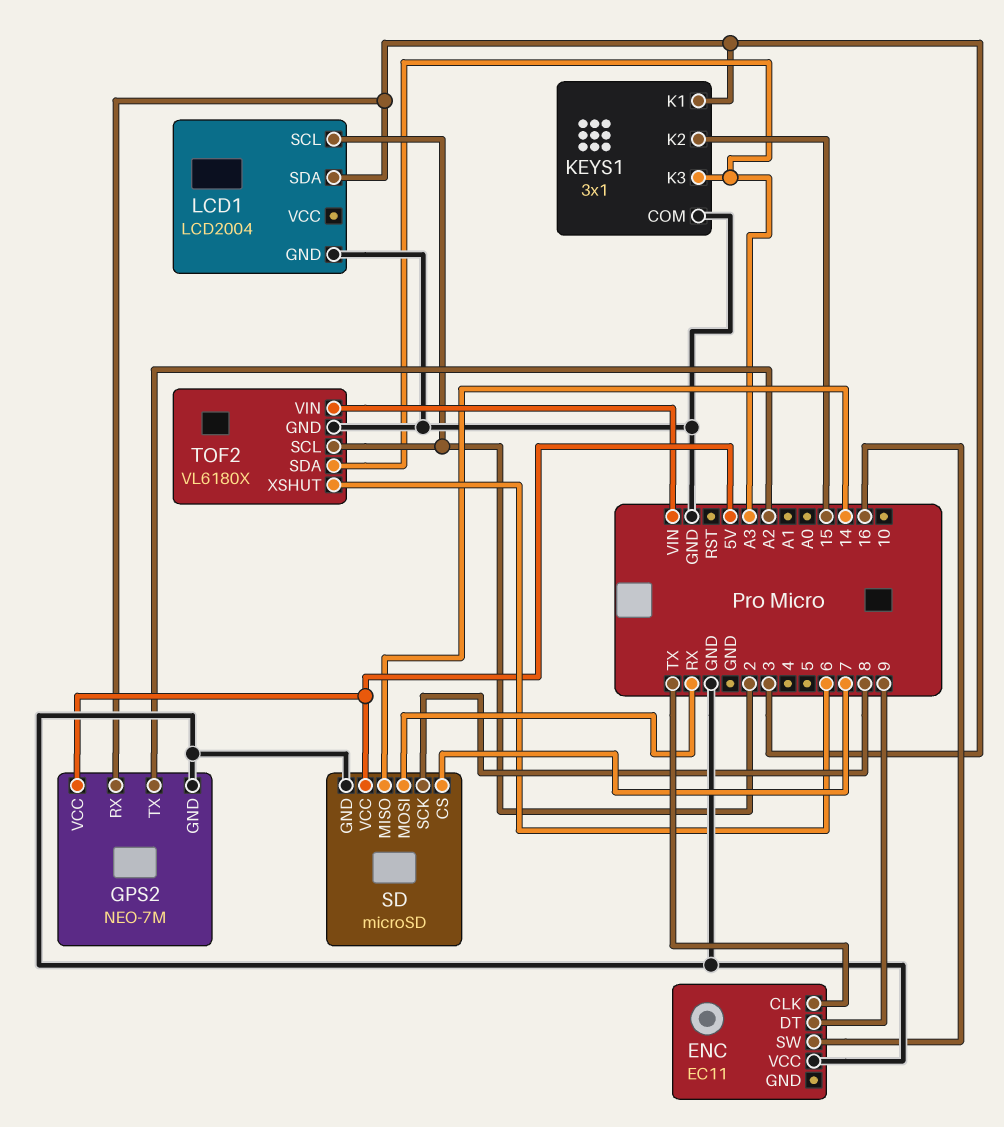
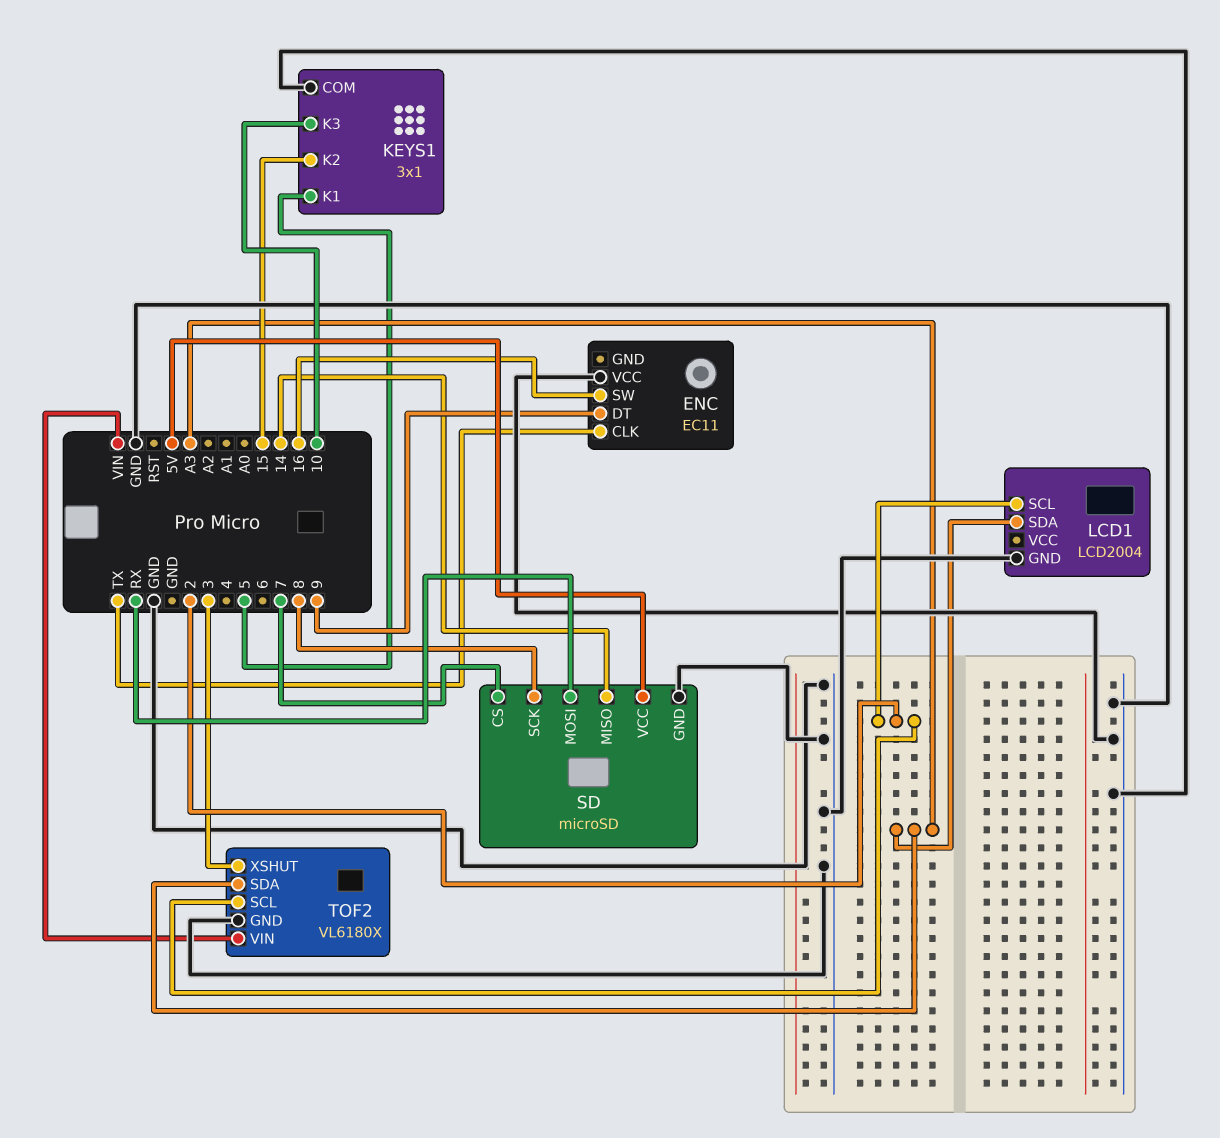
GPS2: NEO-7M -> none
GPS2 pin GND: GND -> none
GPS2 pin RX: 3 -> none
GPS2 pin TX: A2 -> none
GPS2 pin VCC: 5V -> none
KEYS1 pin K1: 3 -> 5
KEYS1 pin K3: A3 -> 10
LCD1 pin SDA: 3 -> A3
TOF2 pin XSHUT: 6 -> 3

